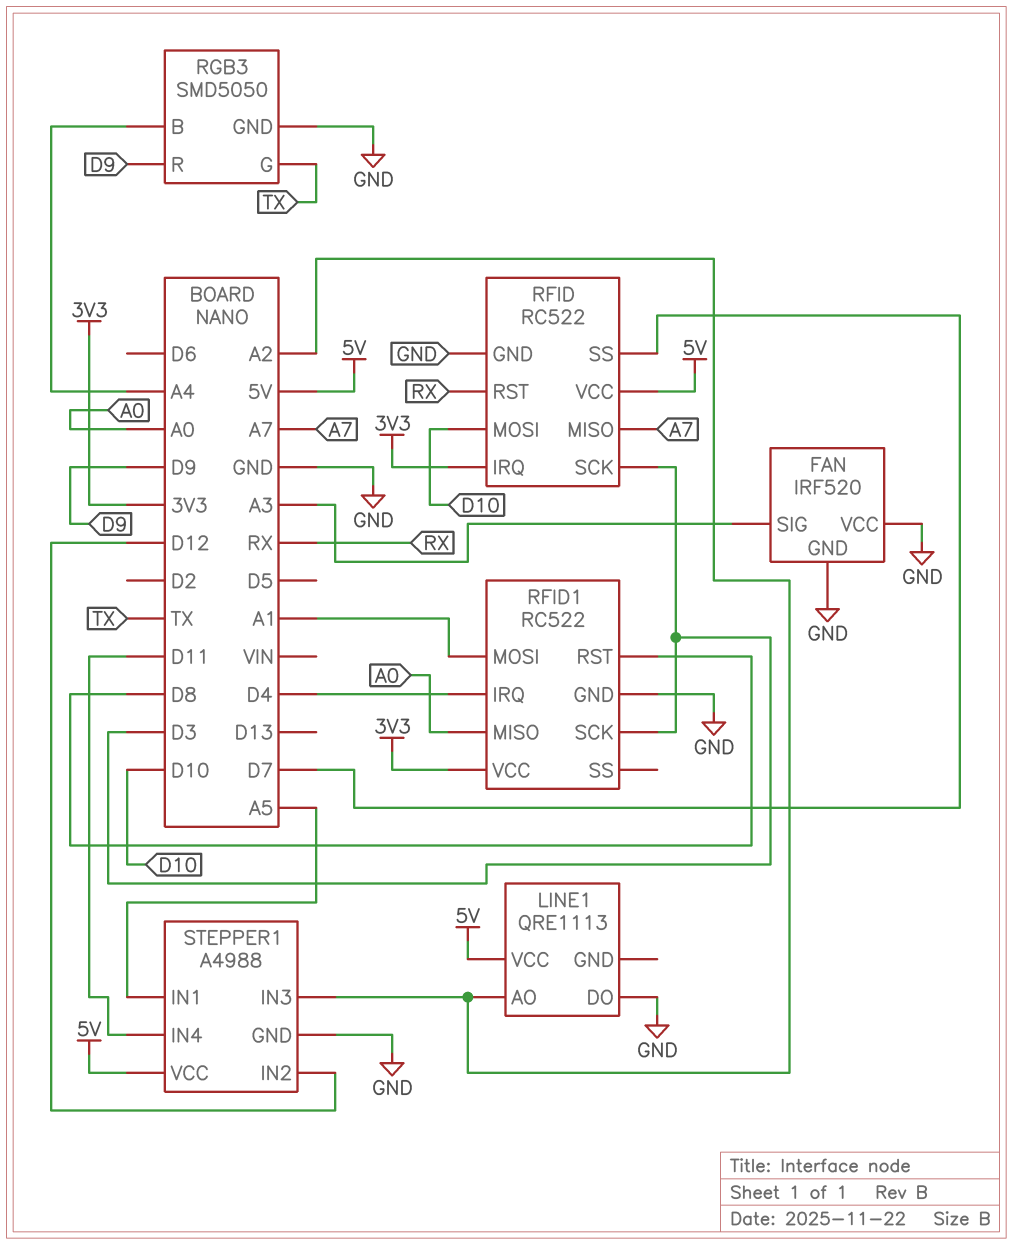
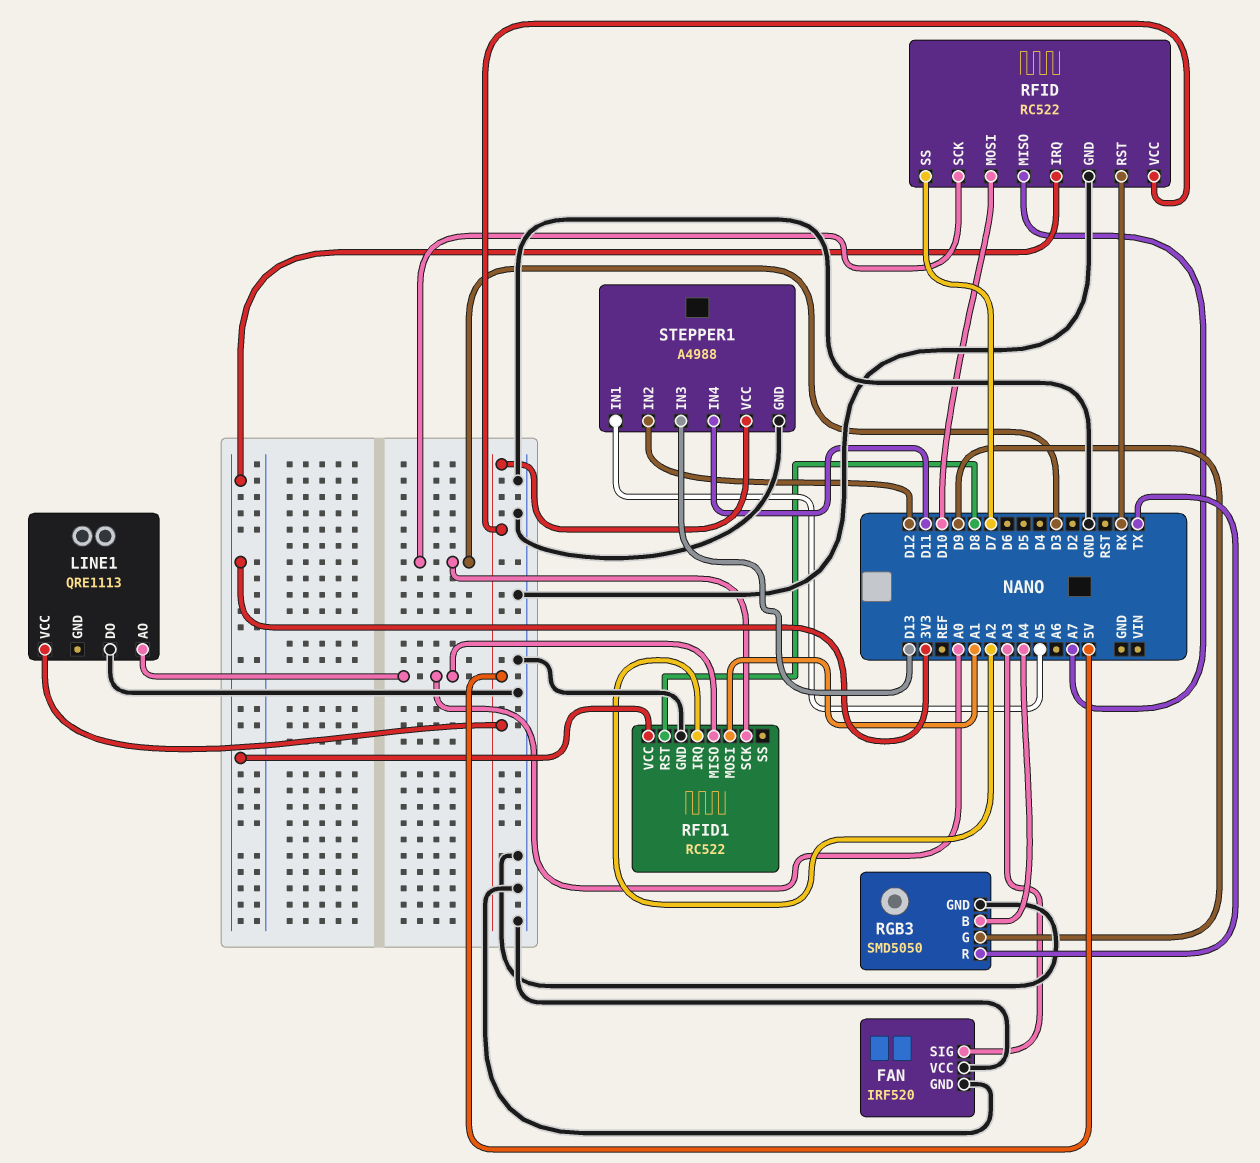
LINE1 pin AO: A2 -> A0
RFID1 pin IRQ: D4 -> A2
RGB3 pin G: TX -> D9
RGB3 pin R: D9 -> TX
STEPPER1 pin IN3: A2 -> D13

